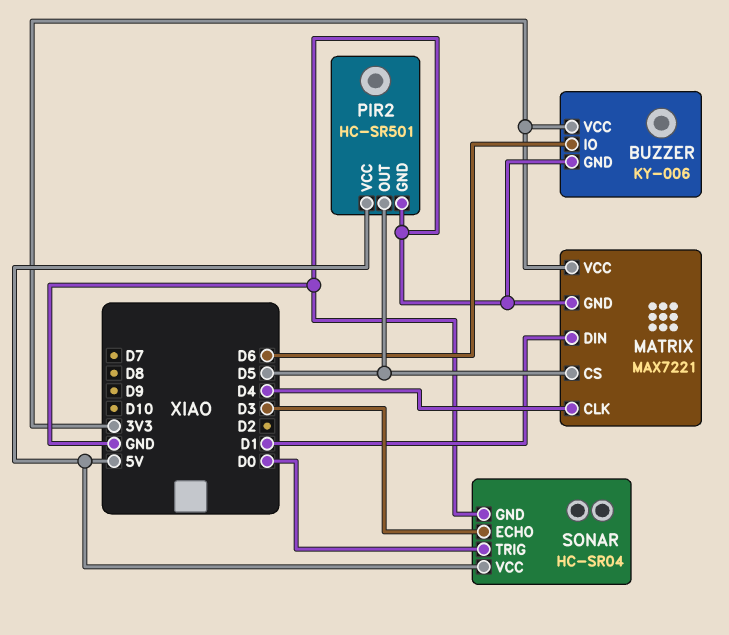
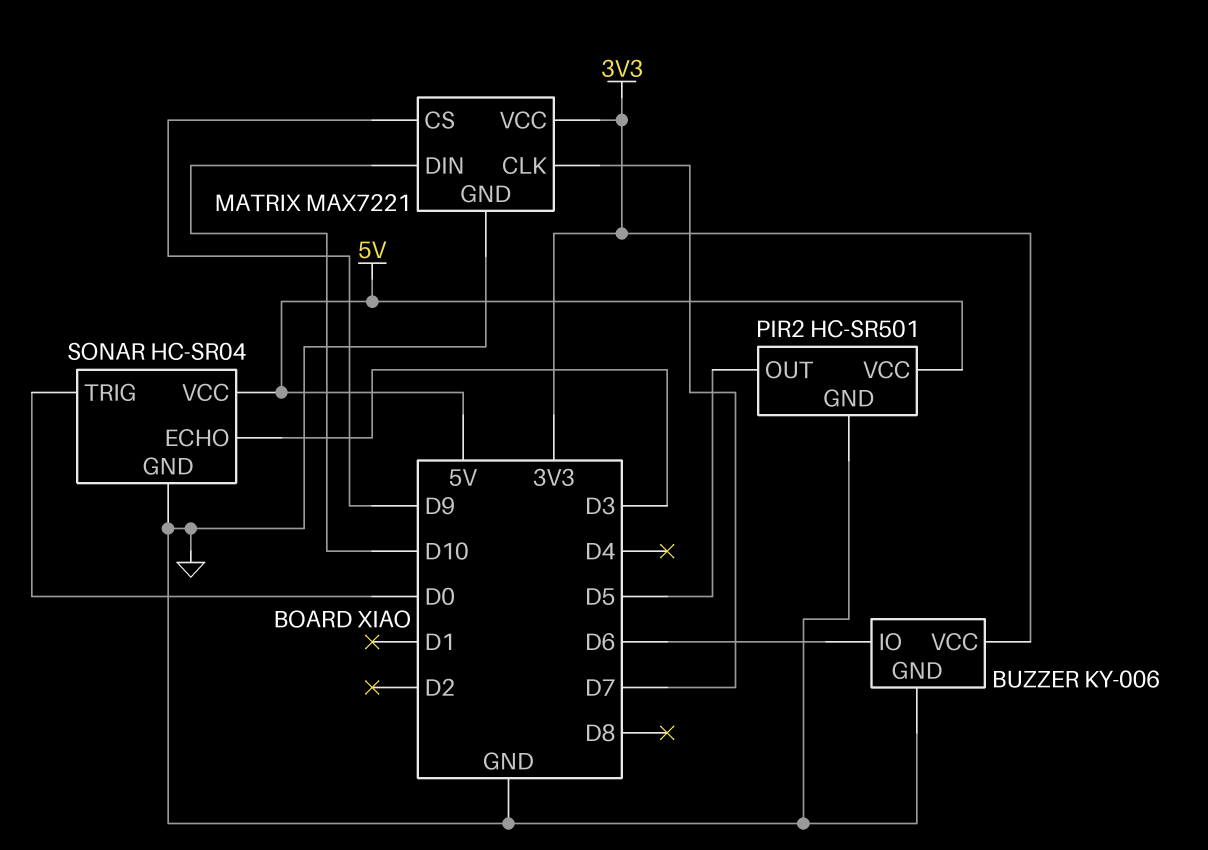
MATRIX pin CLK: D4 -> D7
MATRIX pin CS: D5 -> D9
MATRIX pin DIN: D1 -> D10

